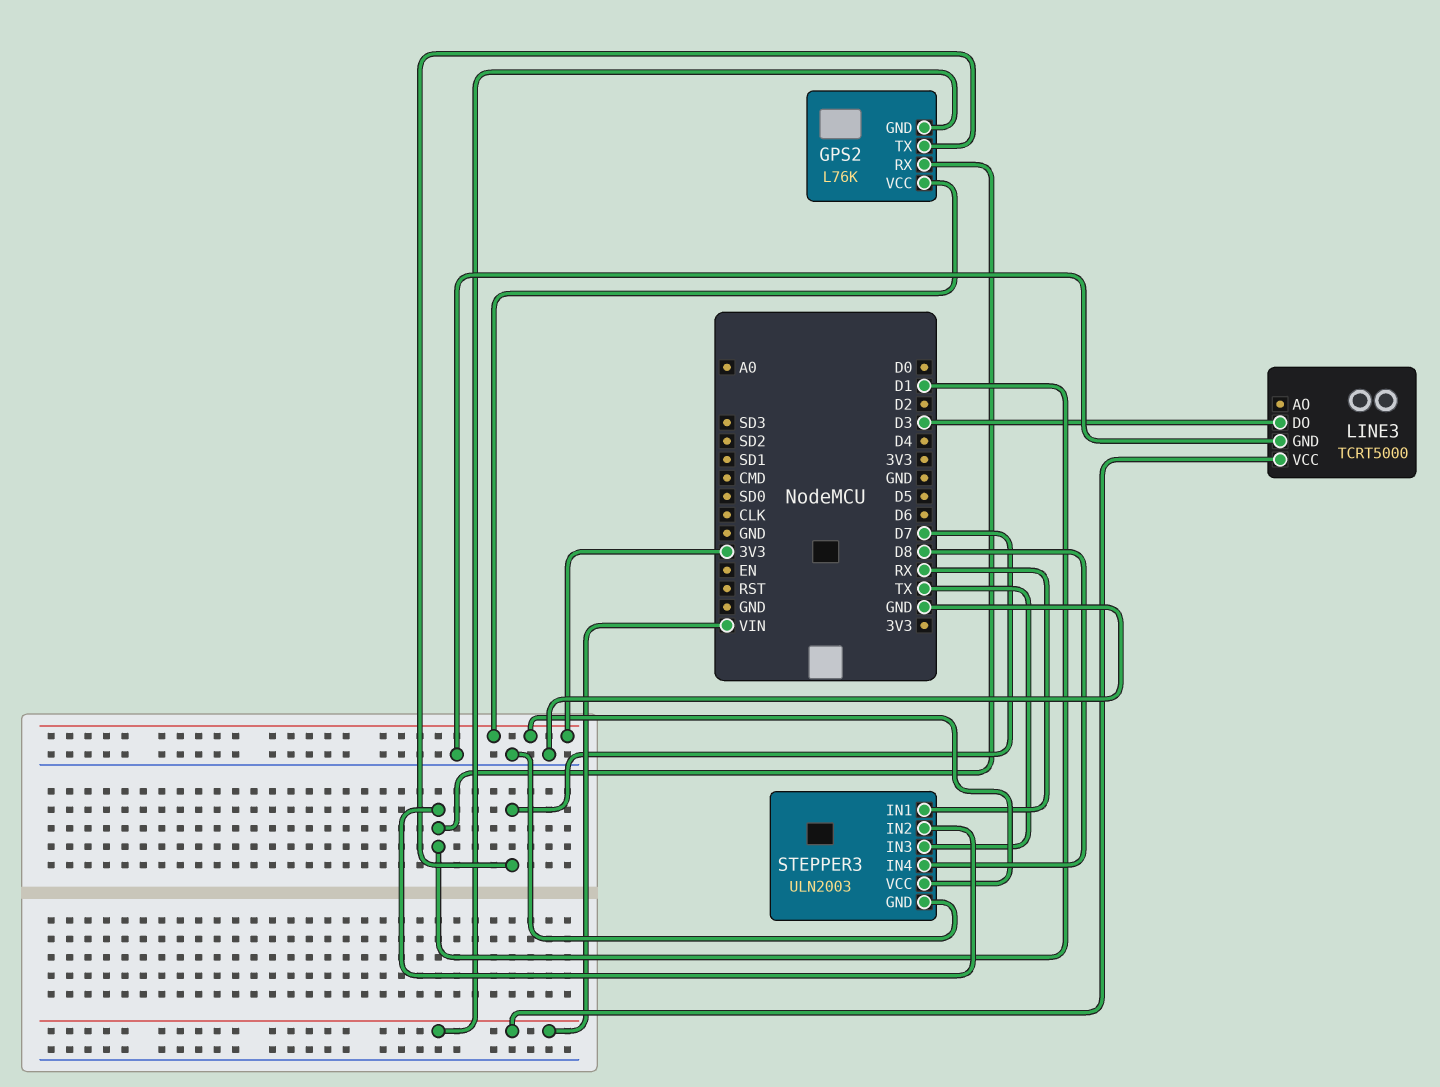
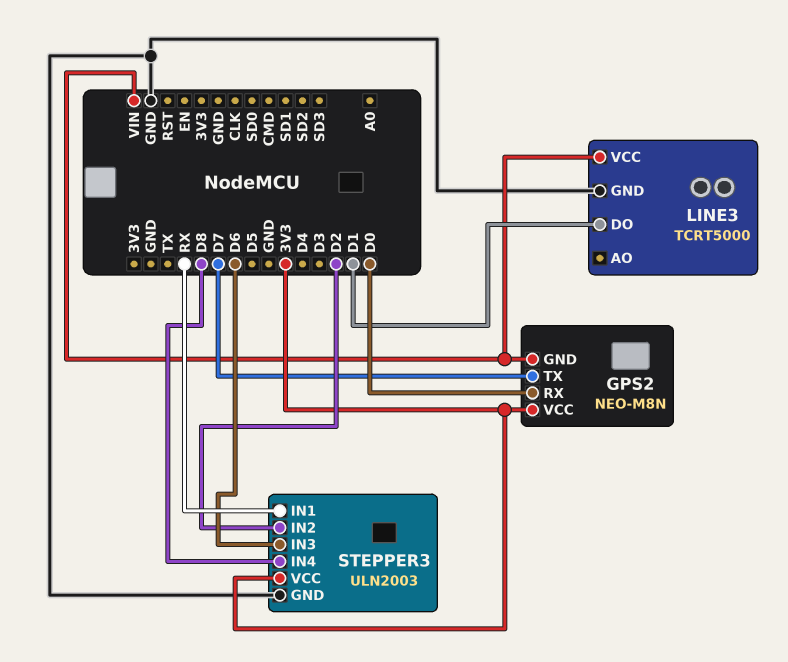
GPS2: L76K -> NEO-M8N
GPS2 pin RX: D1 -> D0
LINE3 pin DO: D3 -> D1
STEPPER3 pin IN2: D1 -> D2
STEPPER3 pin IN3: TX -> D6

